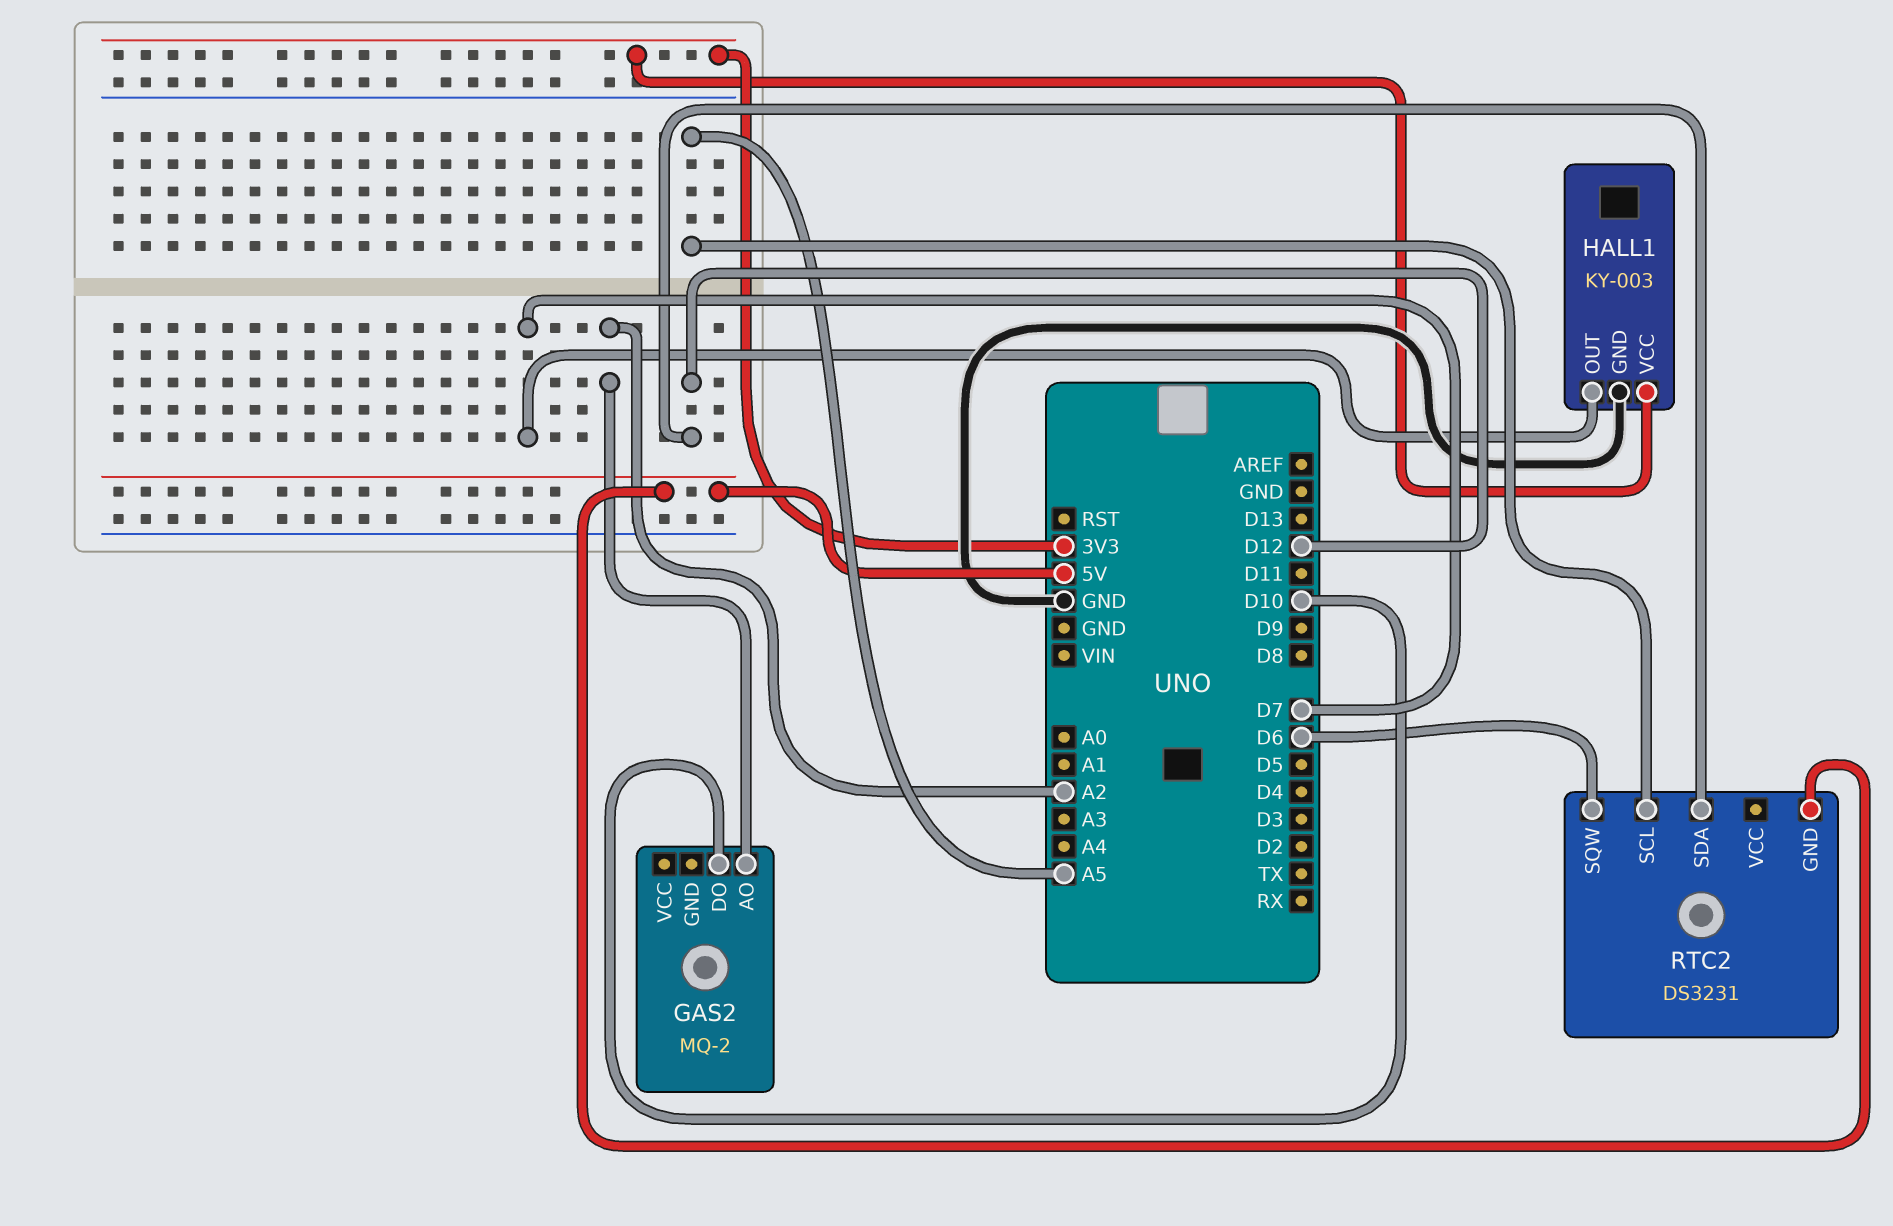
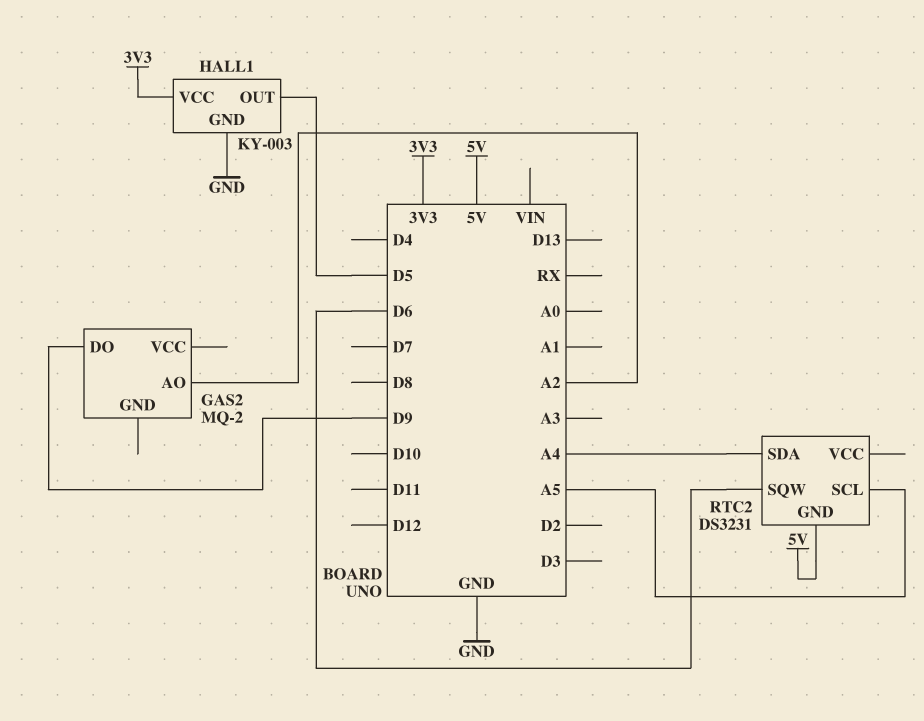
GAS2 pin DO: D10 -> D9
HALL1 pin OUT: D7 -> D5
RTC2 pin SDA: D12 -> A4

